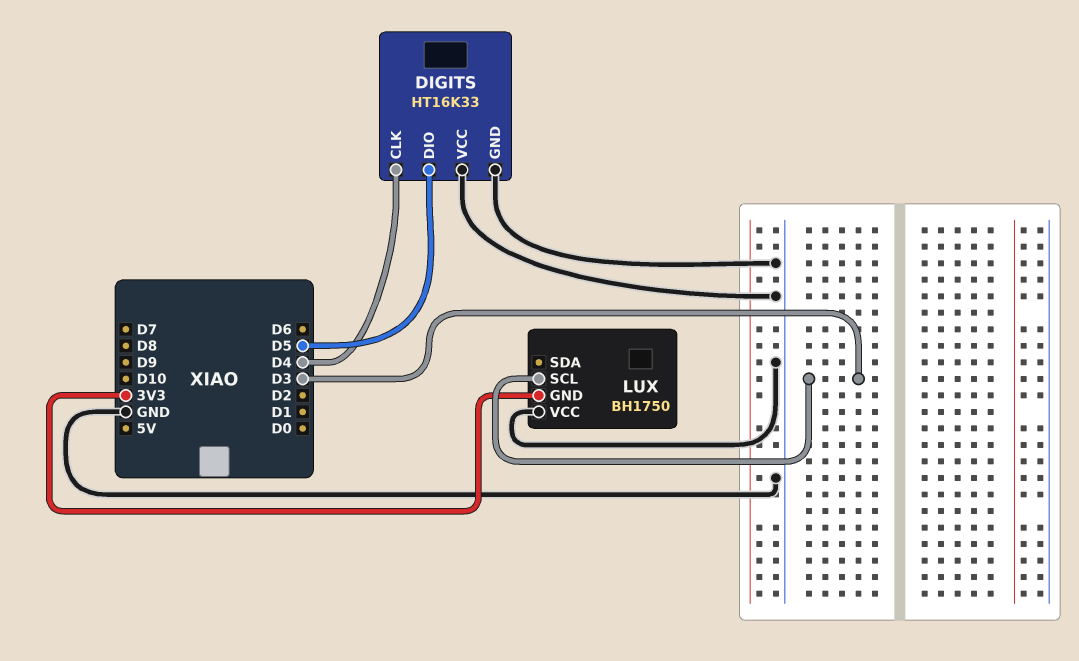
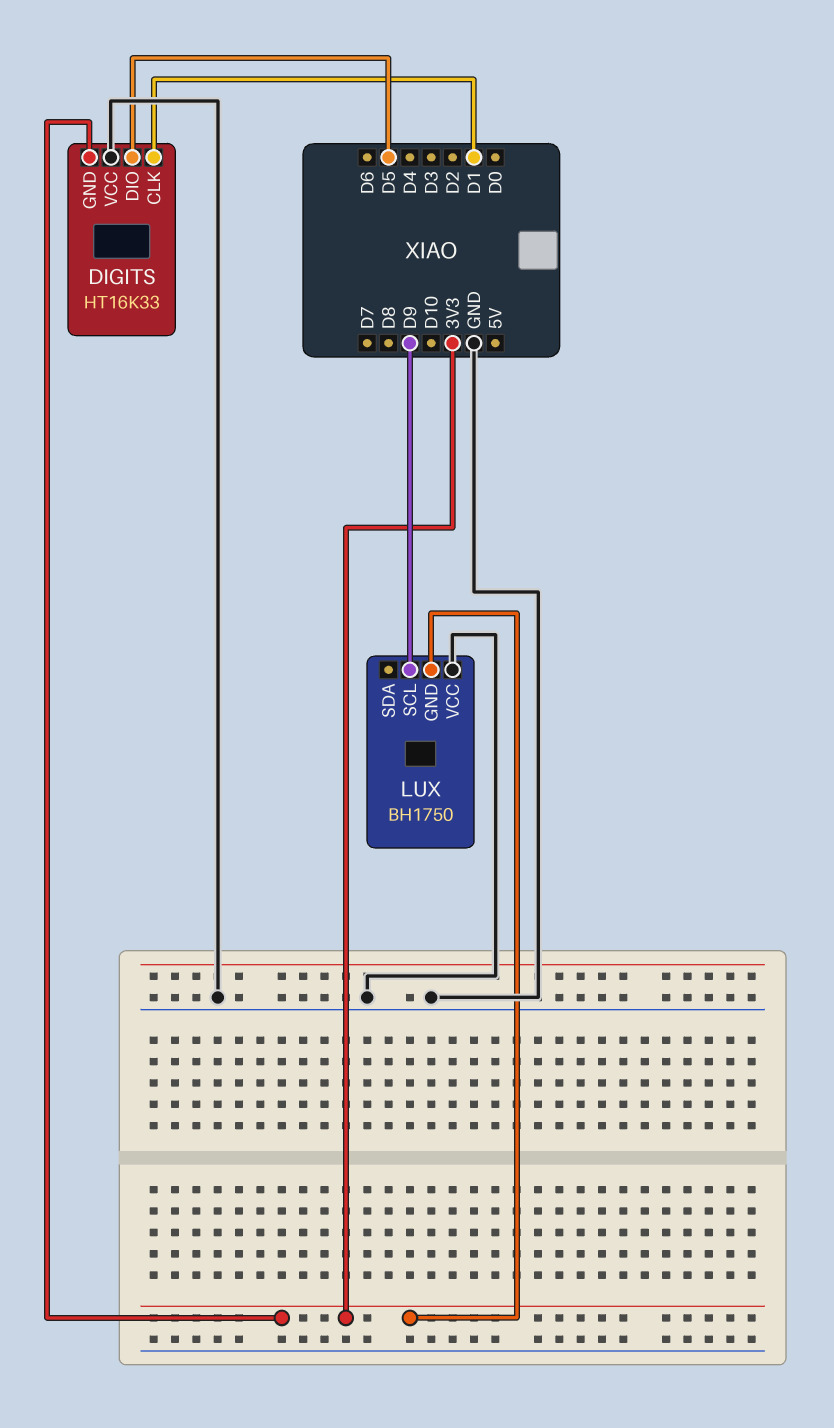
DIGITS pin CLK: D4 -> D1
DIGITS pin GND: GND -> 3V3
LUX pin SCL: D3 -> D9

